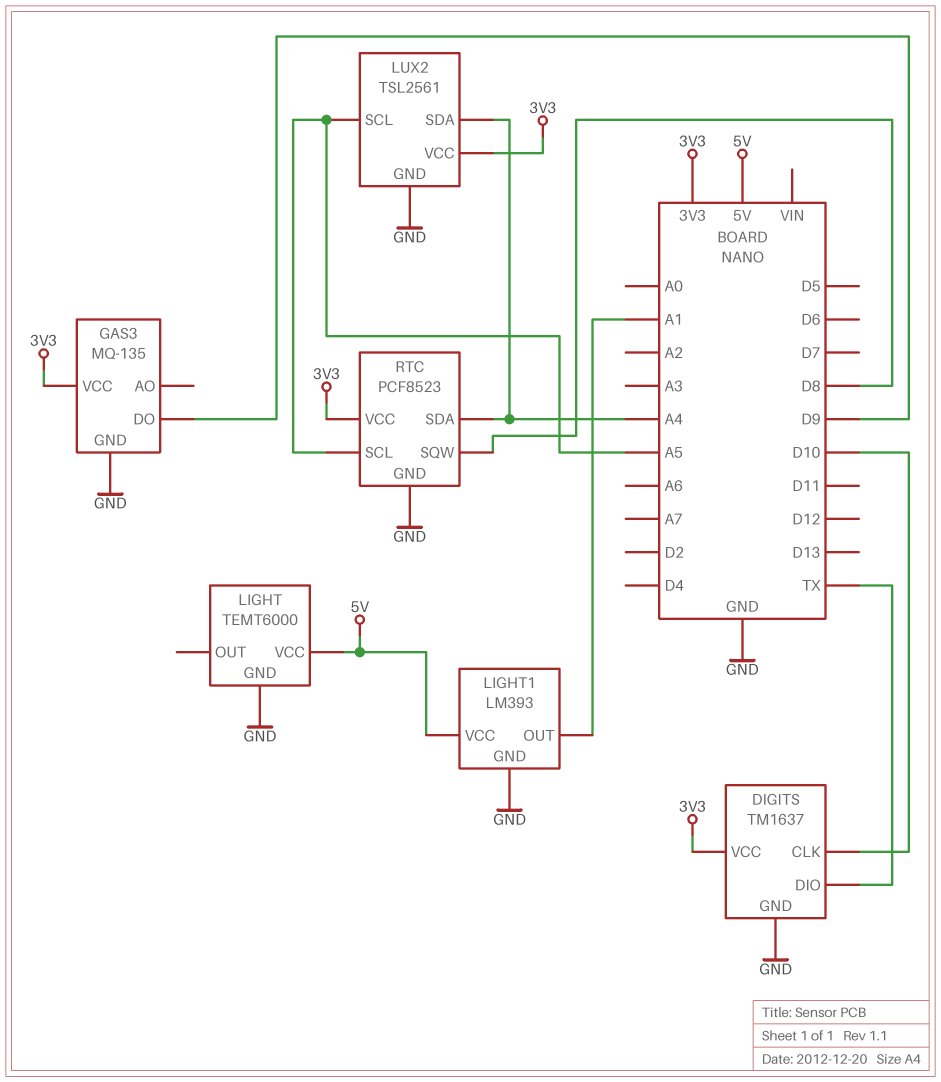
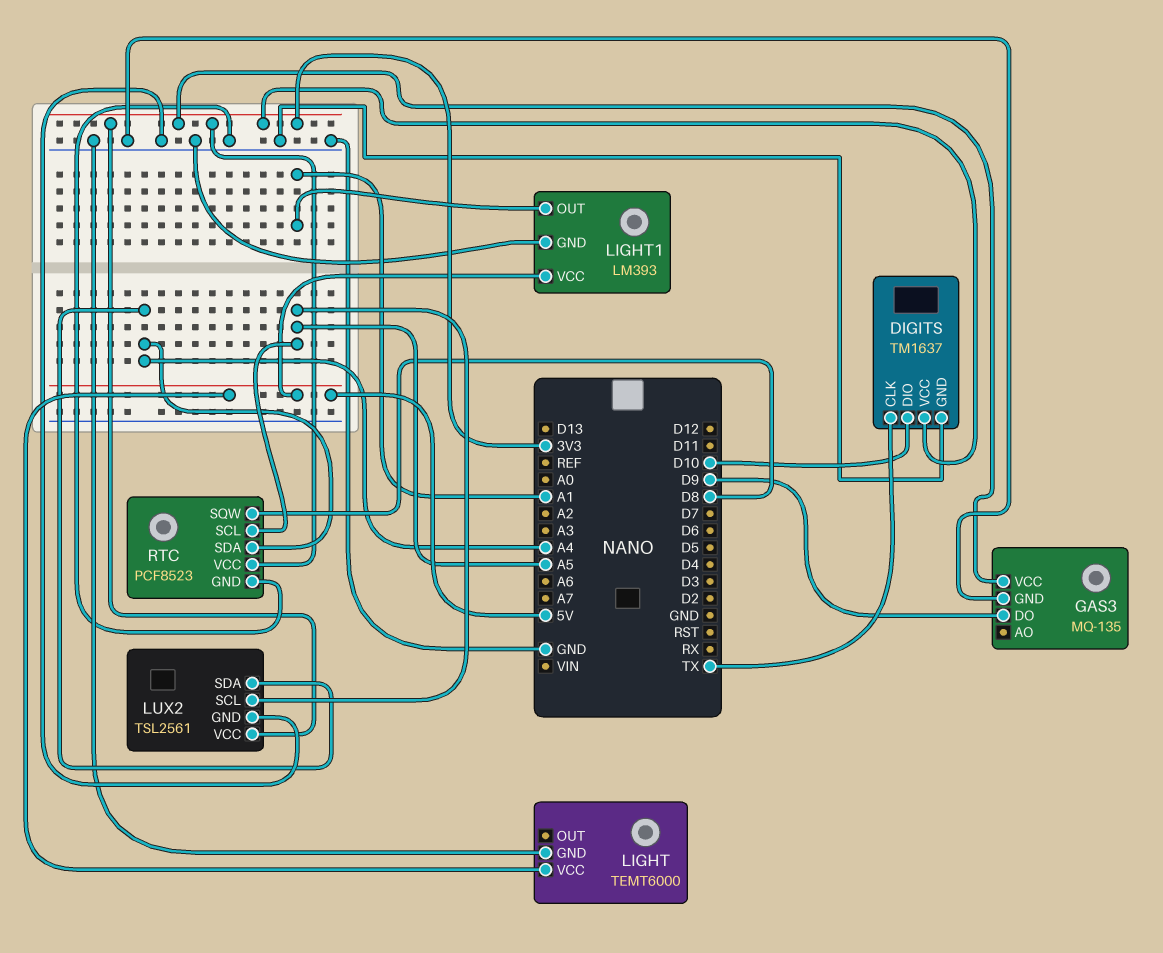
DIGITS pin CLK: D10 -> TX
DIGITS pin DIO: TX -> D10

